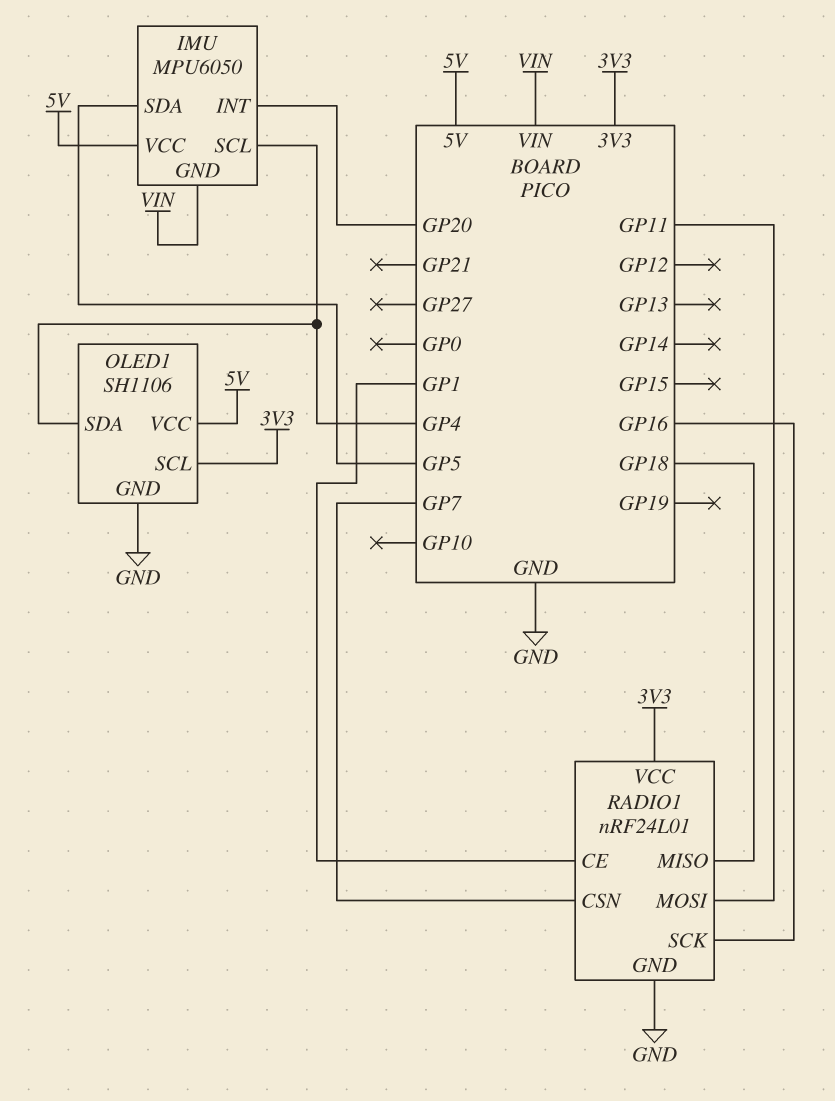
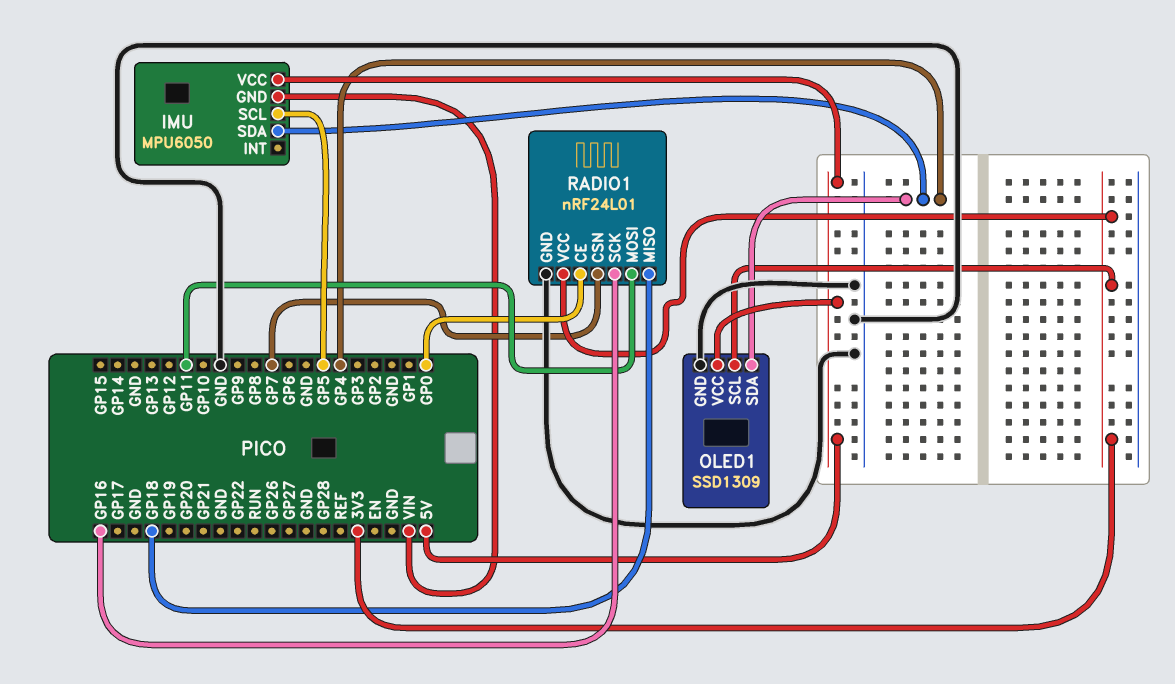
IMU pin INT: GP20 -> none
IMU pin SCL: GP4 -> GP5
IMU pin SDA: GP5 -> GP4
OLED1: SH1106 -> SSD1309
RADIO1 pin CE: GP1 -> GP0

